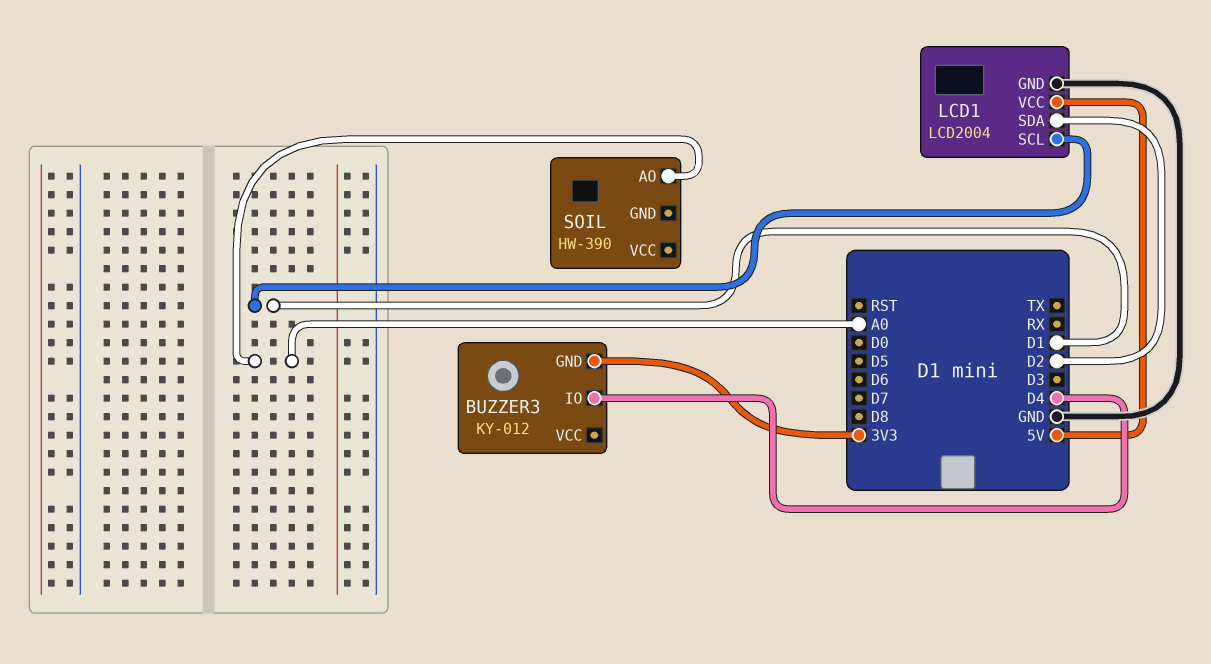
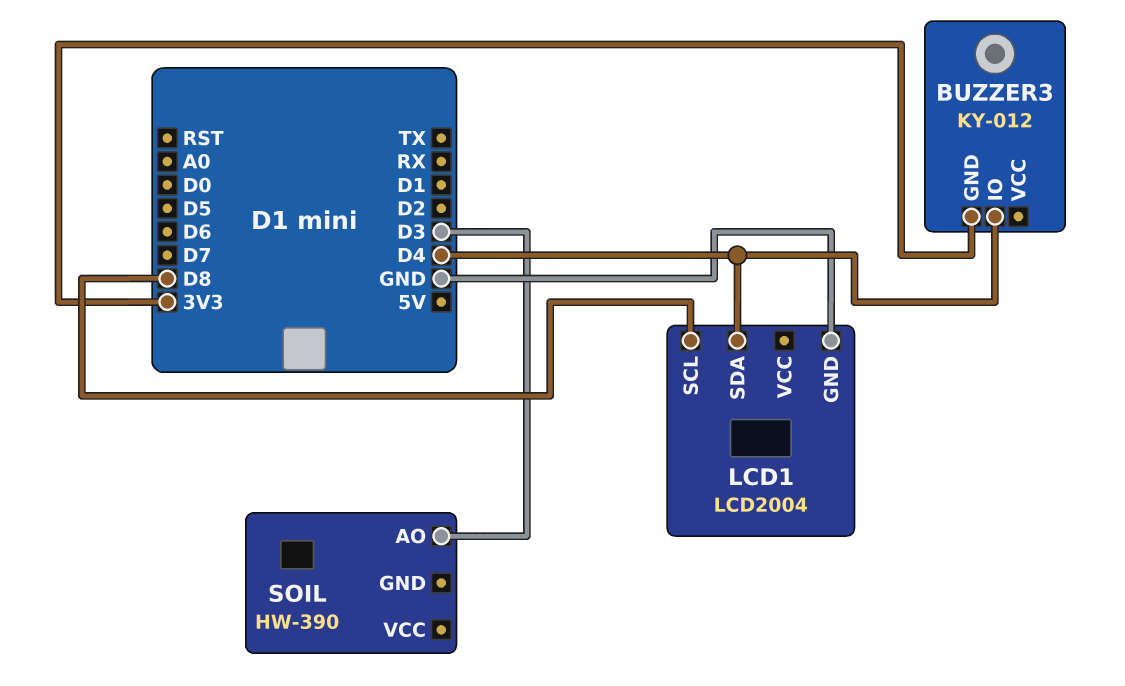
LCD1 pin SCL: D1 -> D8
LCD1 pin SDA: D2 -> D4
LCD1 pin VCC: 5V -> none
SOIL pin AO: A0 -> D3

